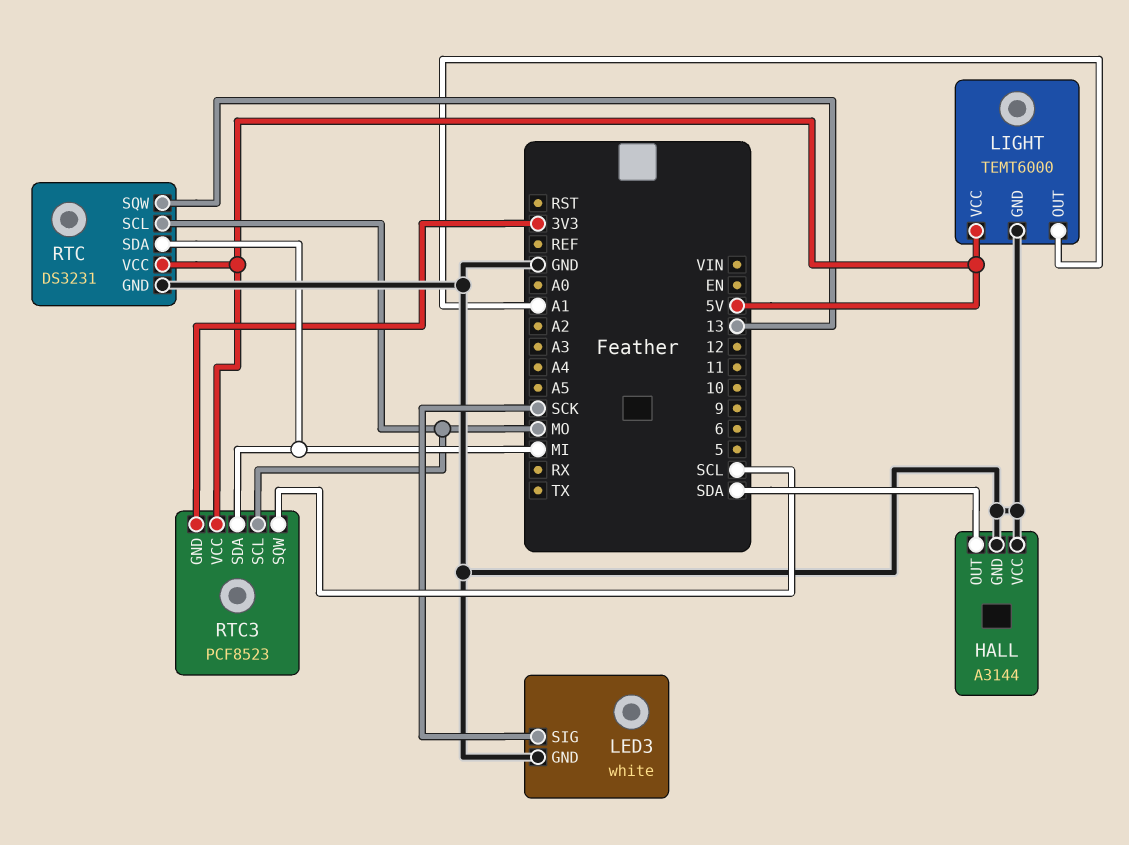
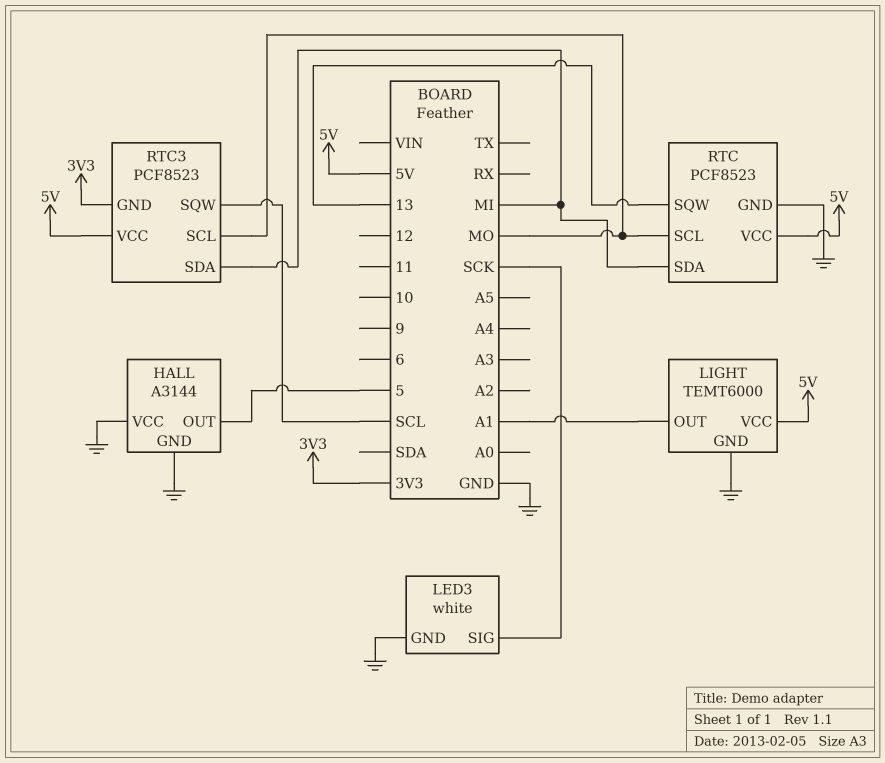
HALL pin OUT: SDA -> 5
RTC: DS3231 -> PCF8523

